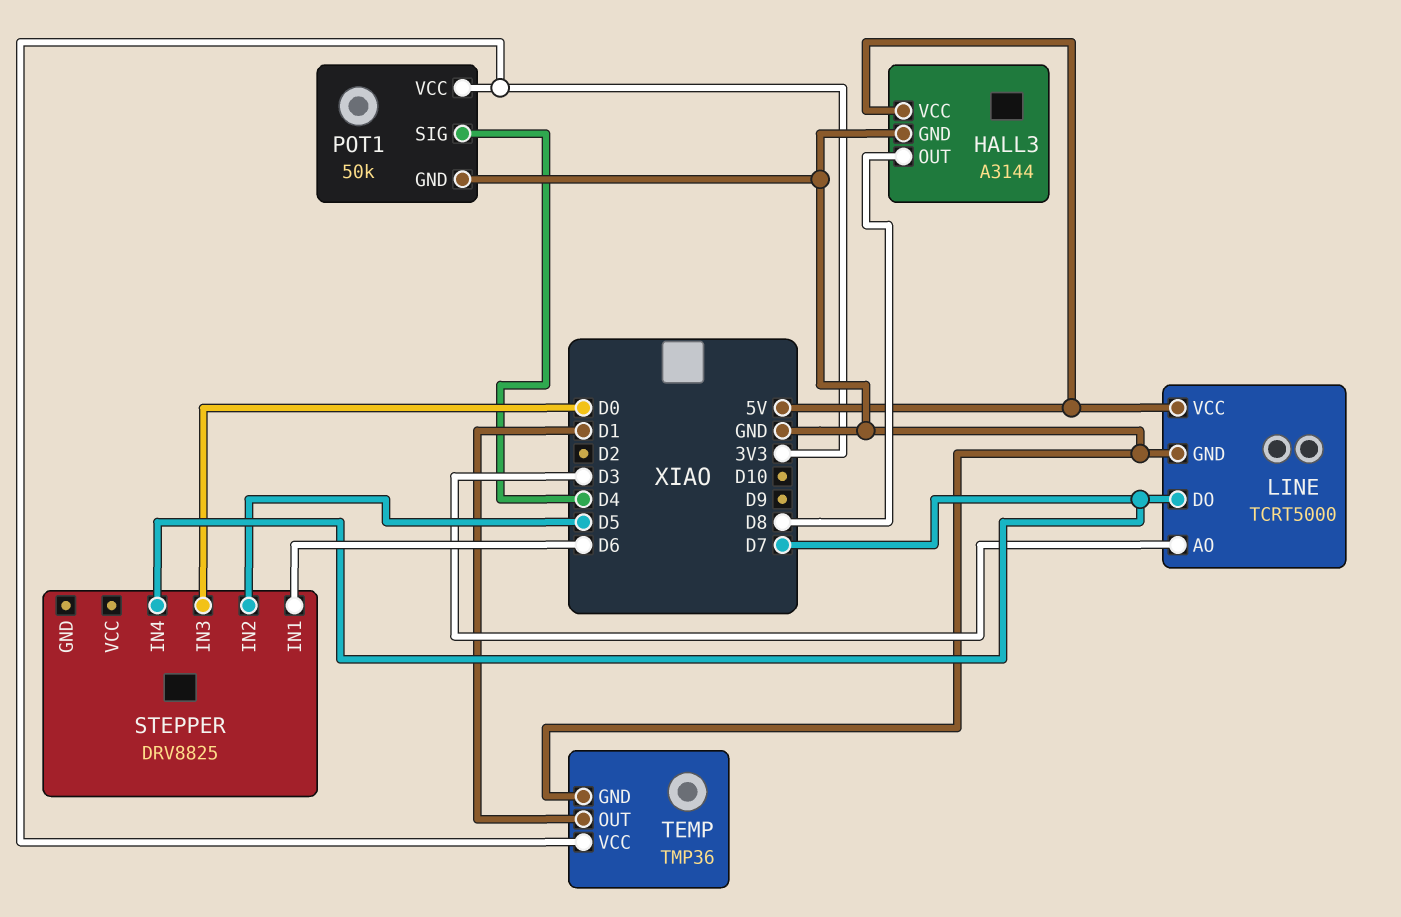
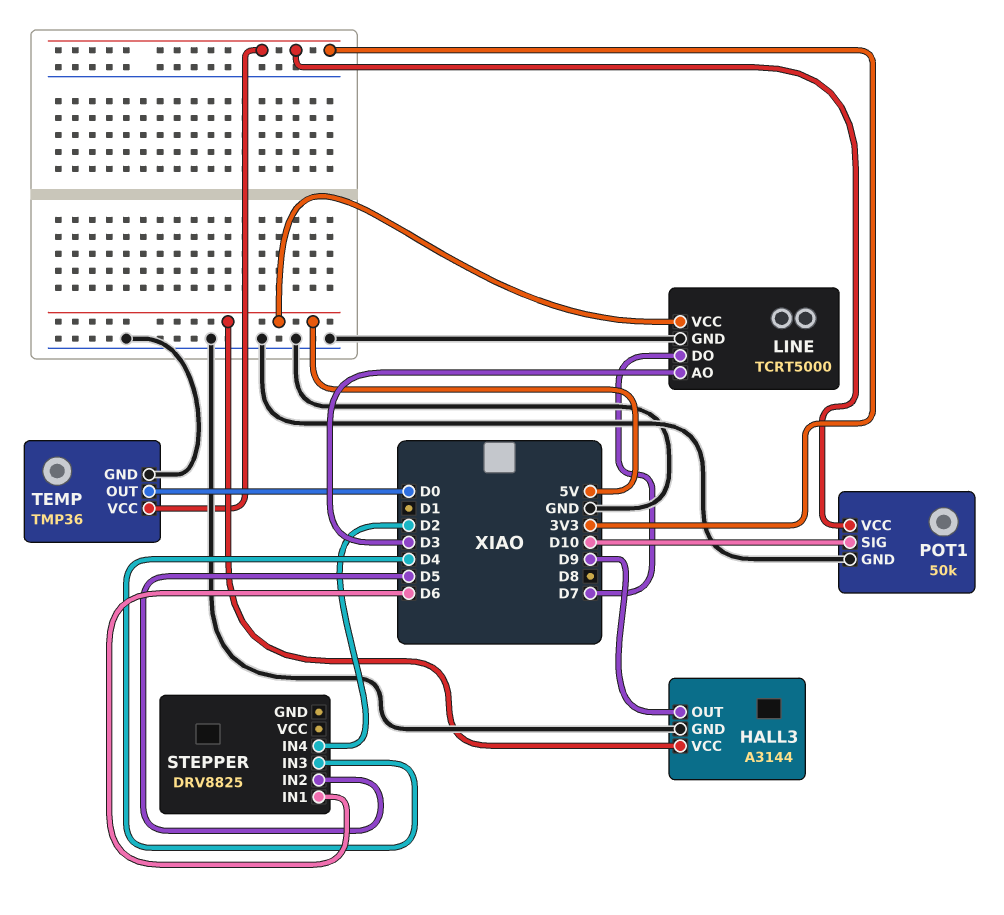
HALL3 pin OUT: D8 -> D9
POT1 pin SIG: D4 -> D10
STEPPER pin IN3: D0 -> D4
STEPPER pin IN4: D7 -> D2
TEMP pin OUT: D1 -> D0

